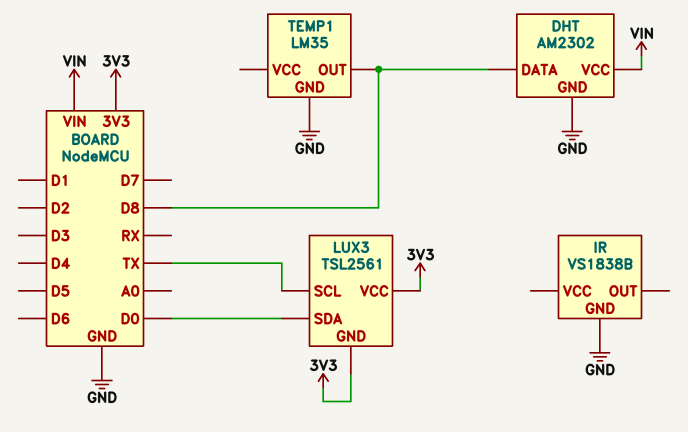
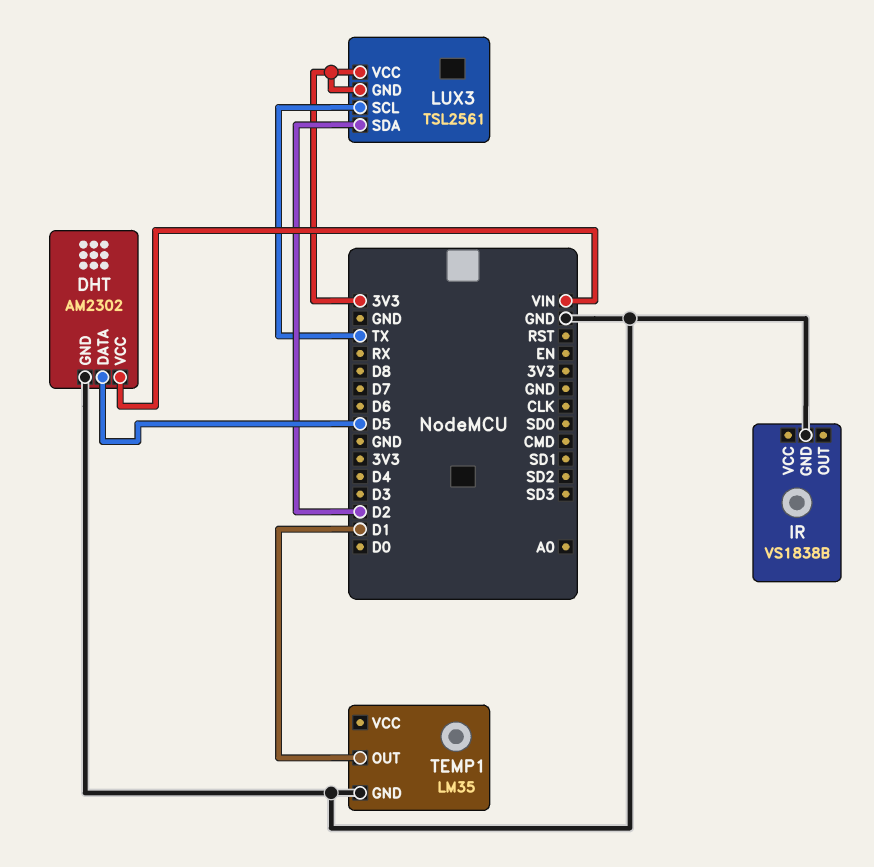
DHT pin DATA: D8 -> D5
LUX3 pin SDA: D0 -> D2
TEMP1 pin OUT: D8 -> D1

